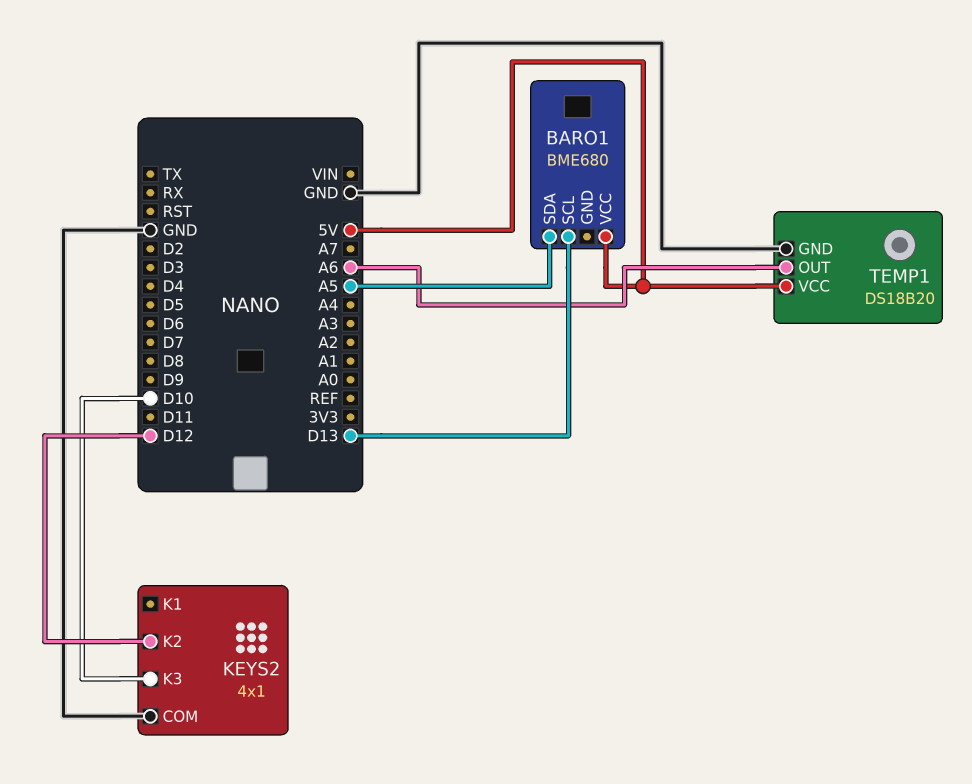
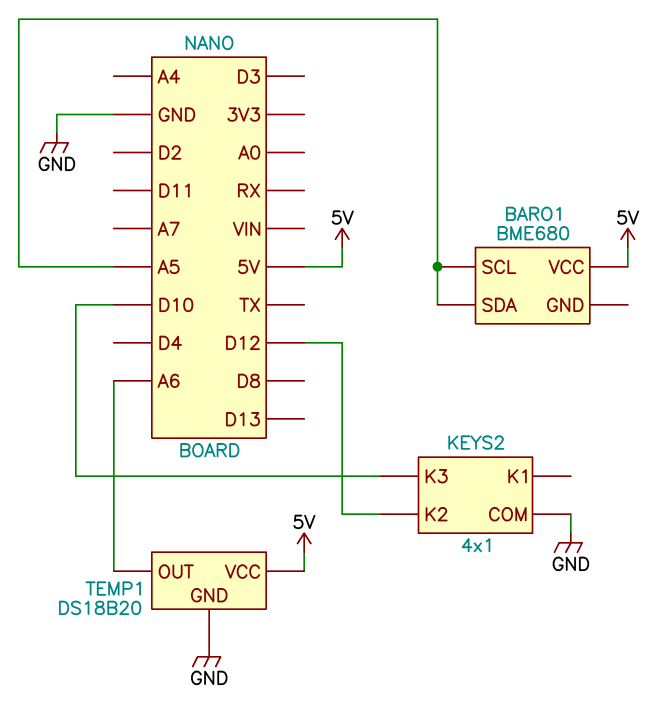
BARO1 pin SCL: D13 -> A5

